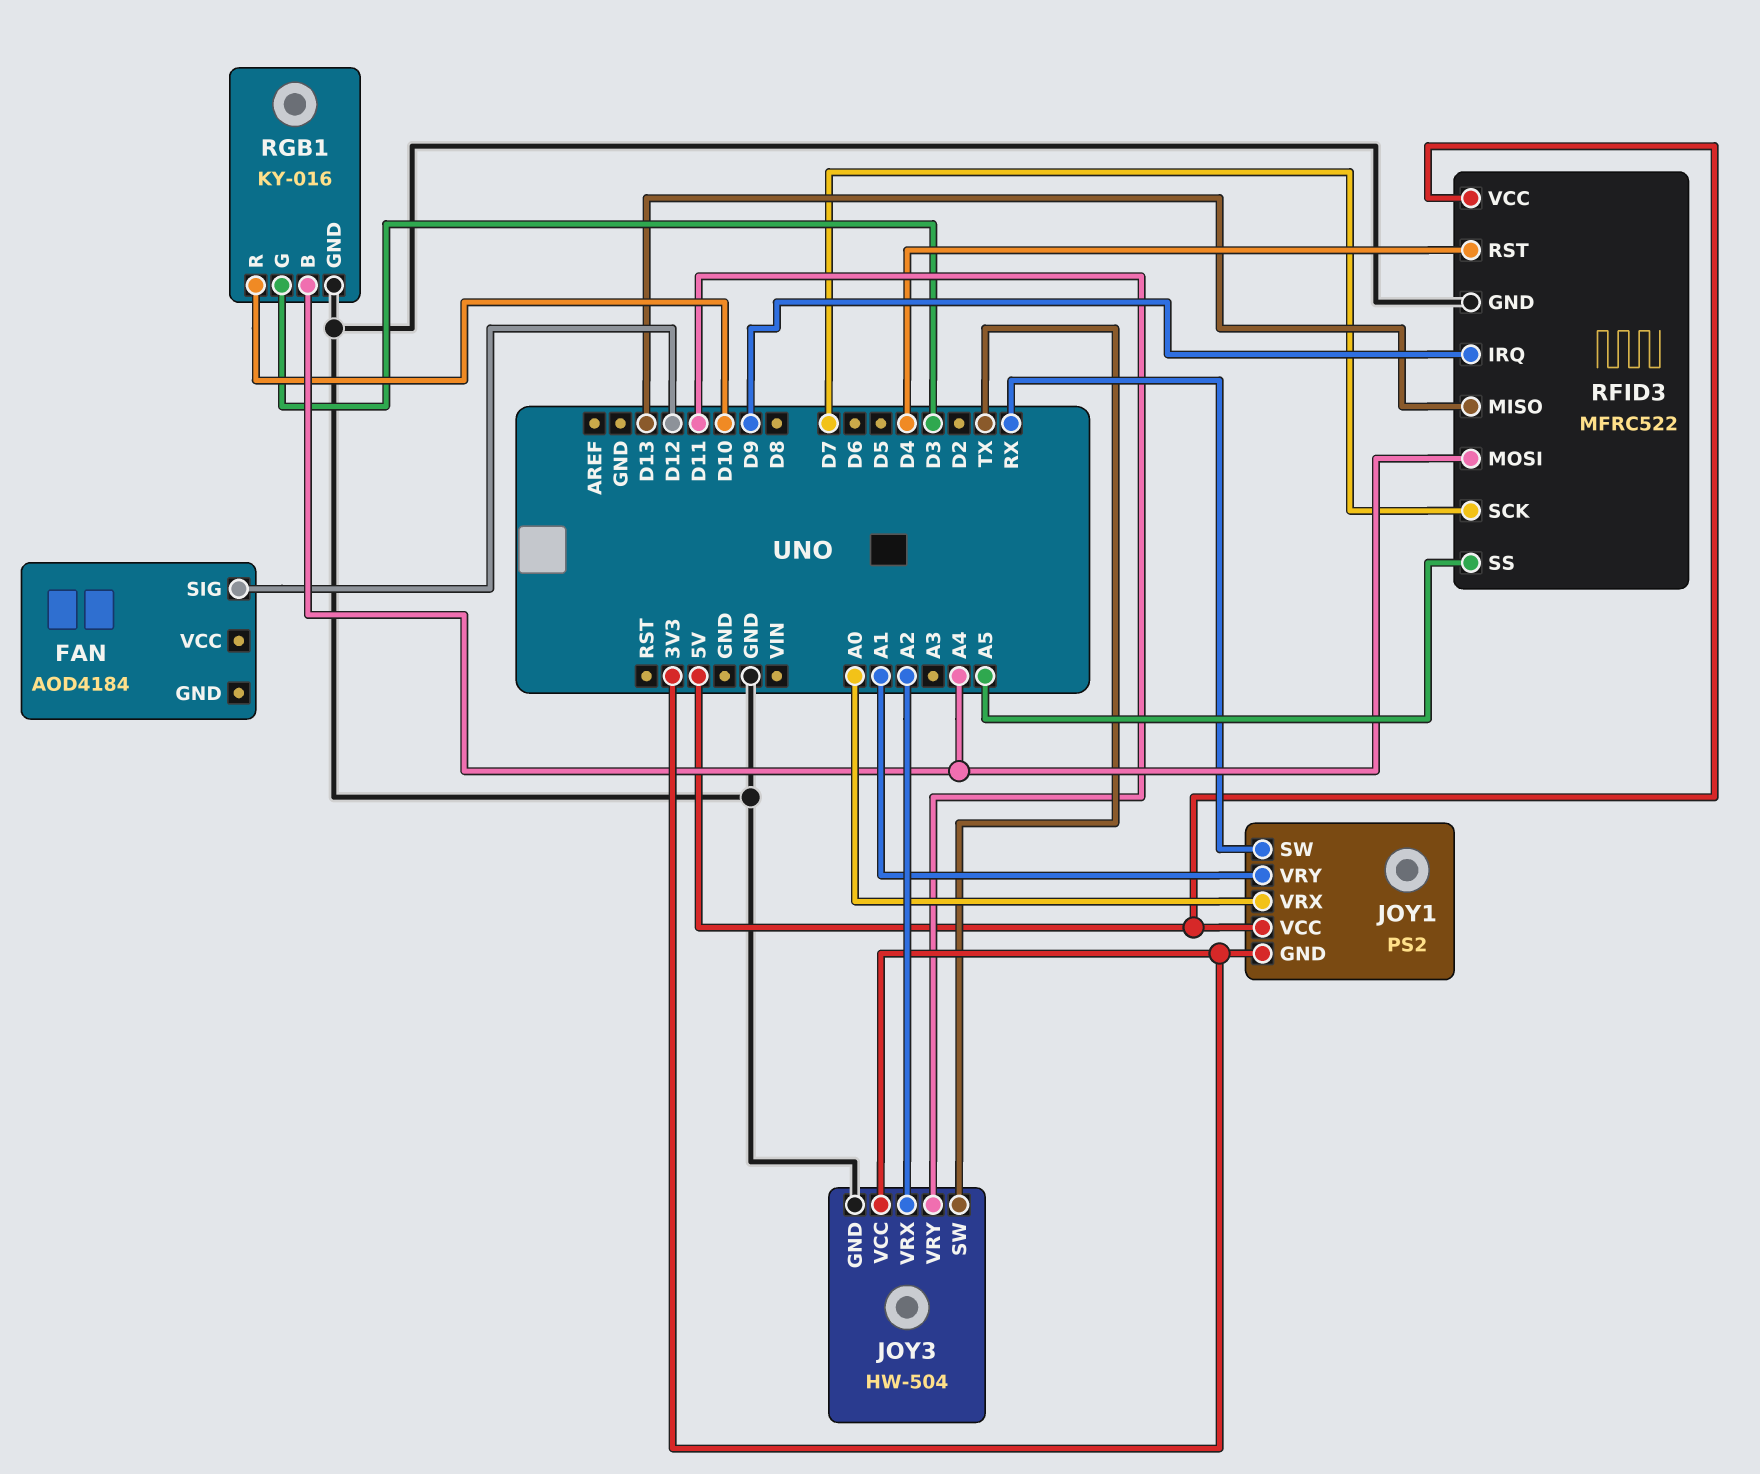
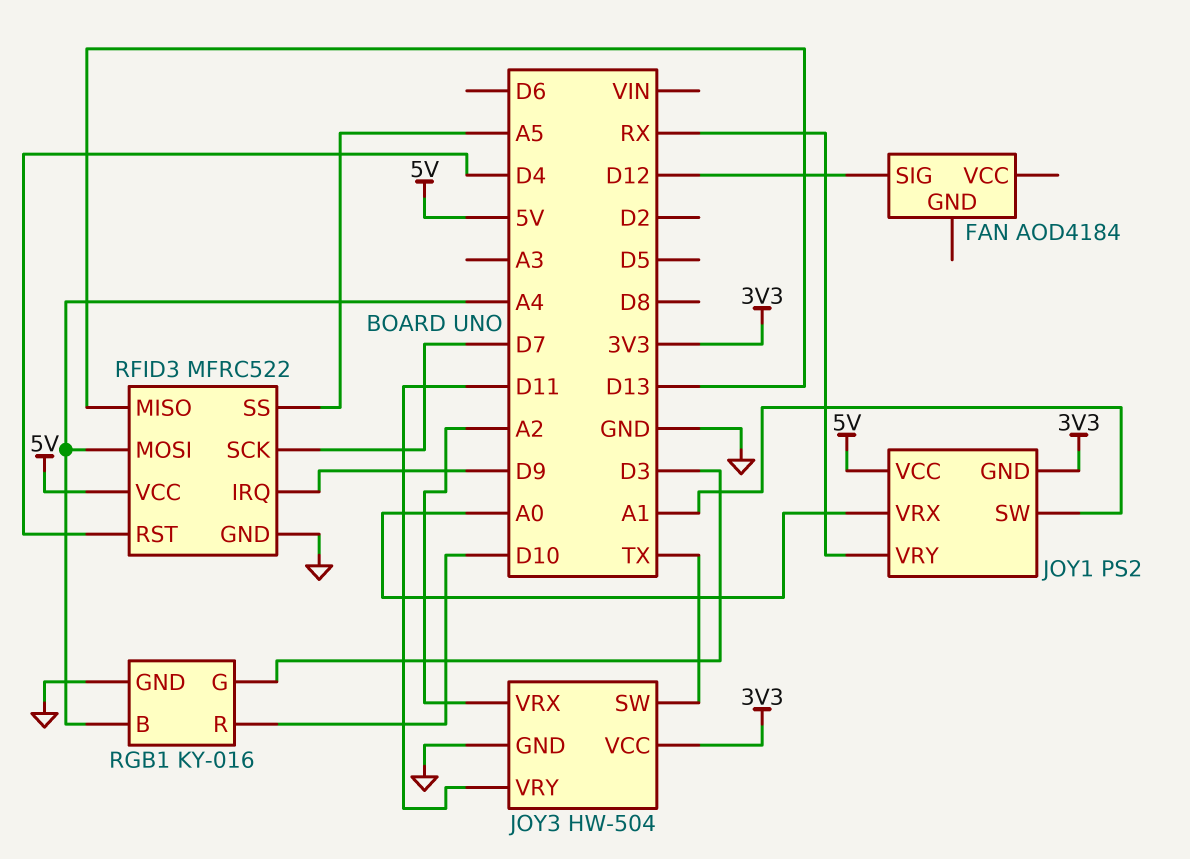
JOY1 pin SW: RX -> A1
JOY1 pin VRY: A1 -> RX

